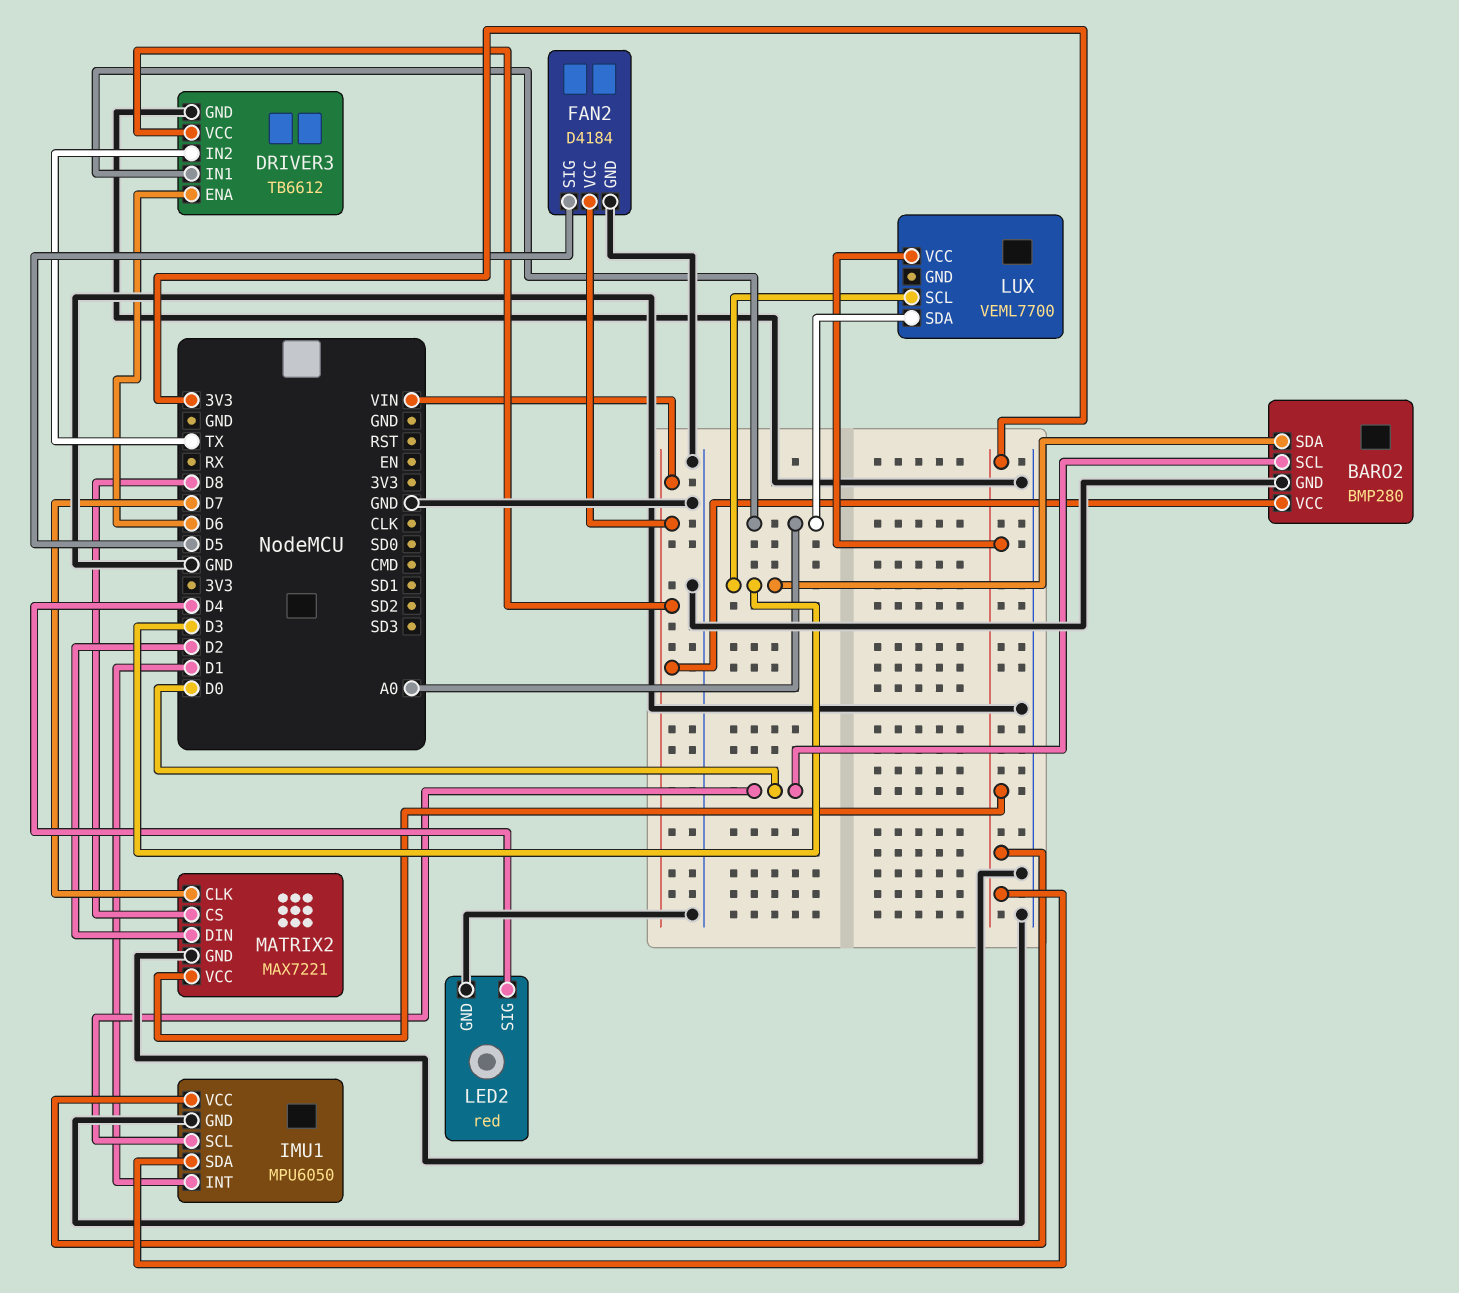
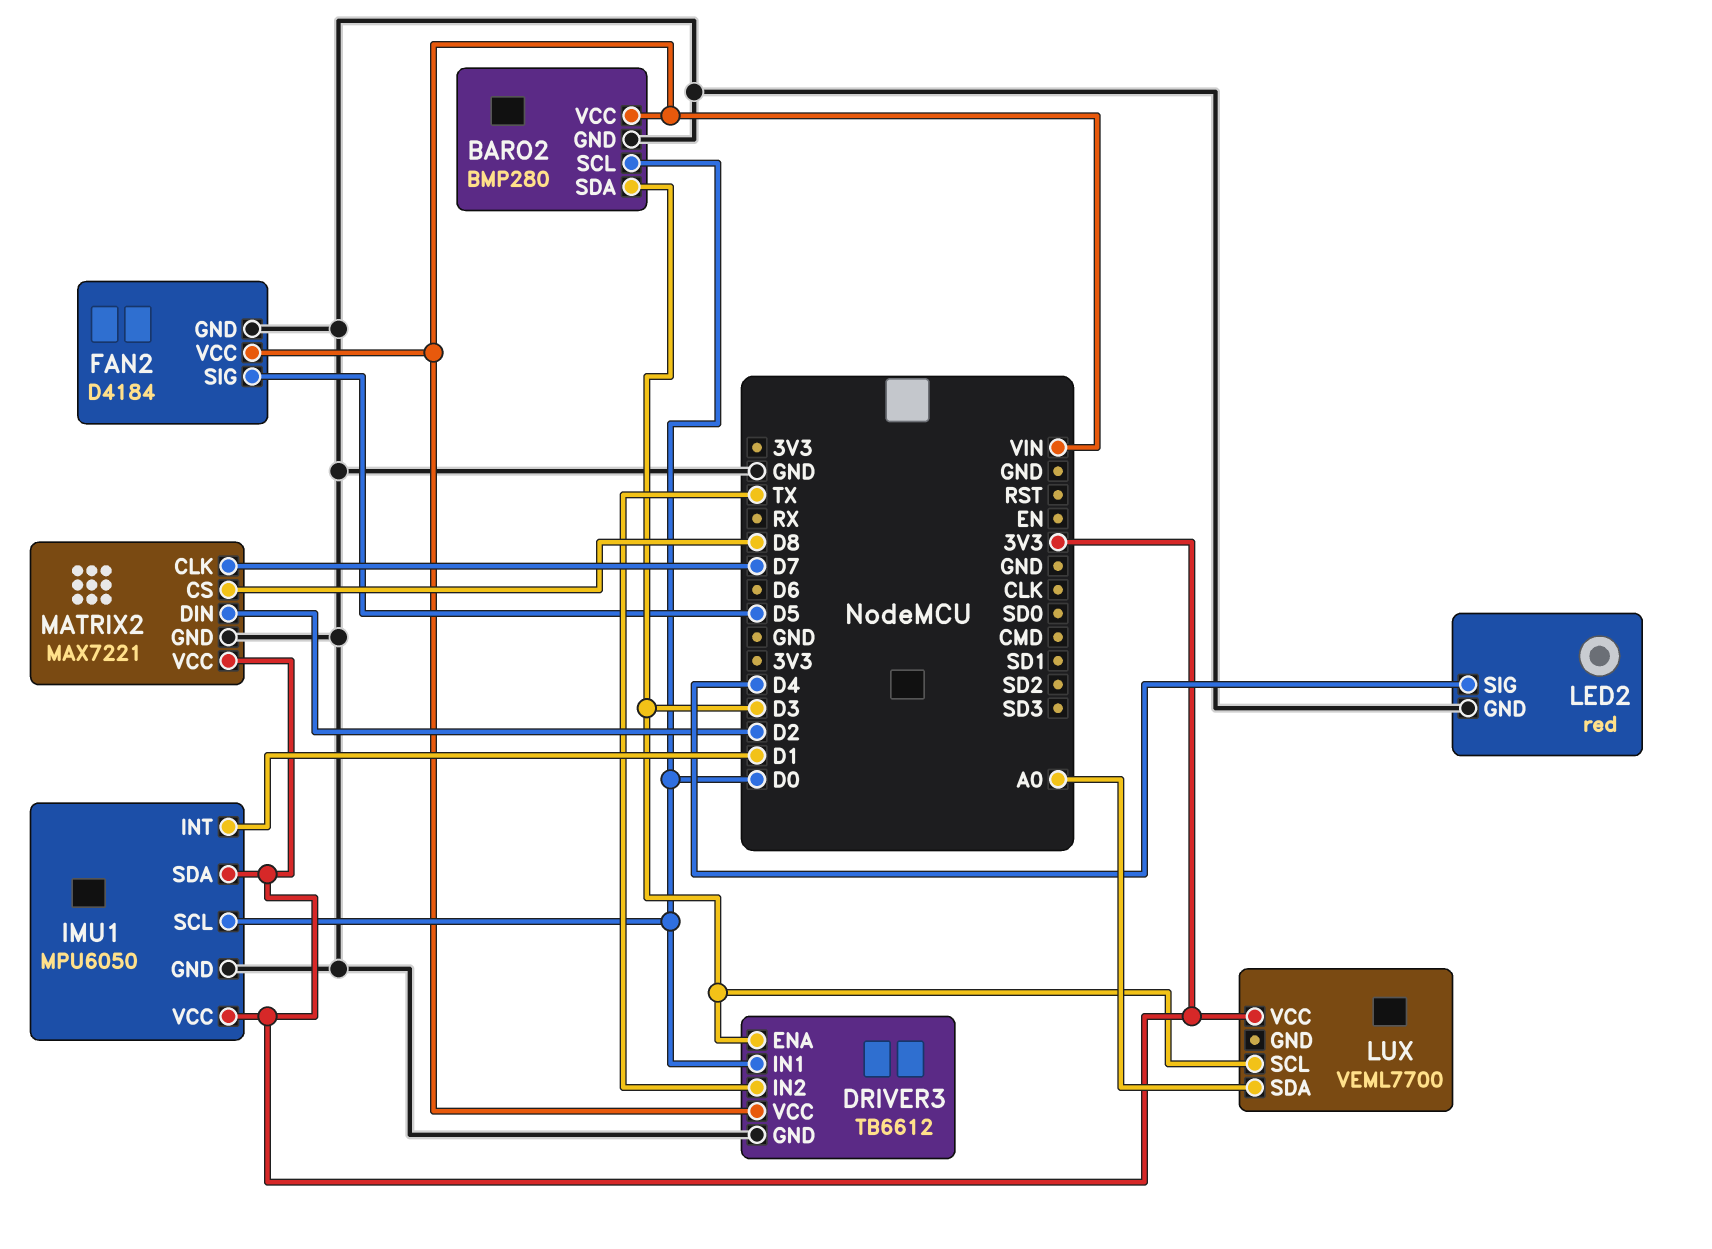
DRIVER3 pin ENA: D6 -> D3
DRIVER3 pin IN1: A0 -> D0

